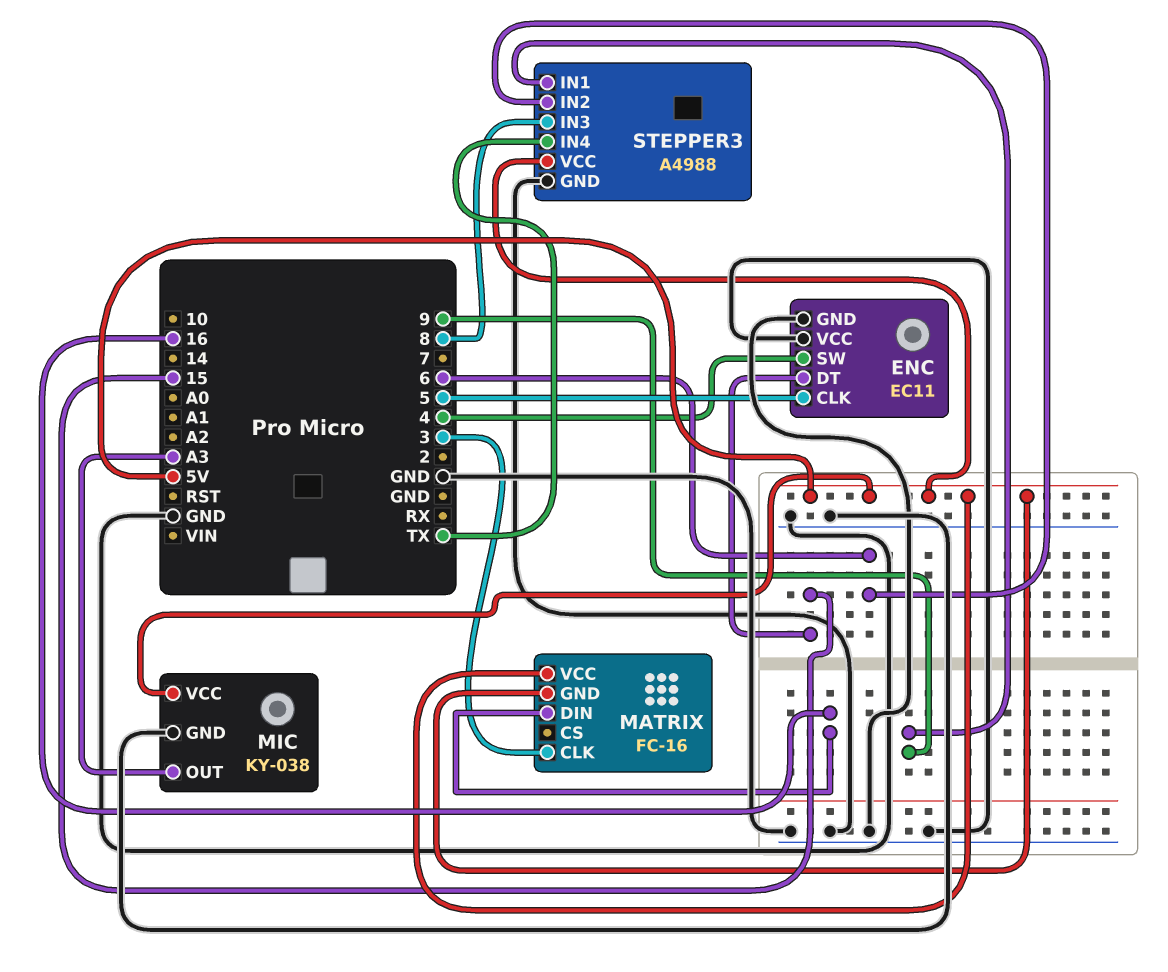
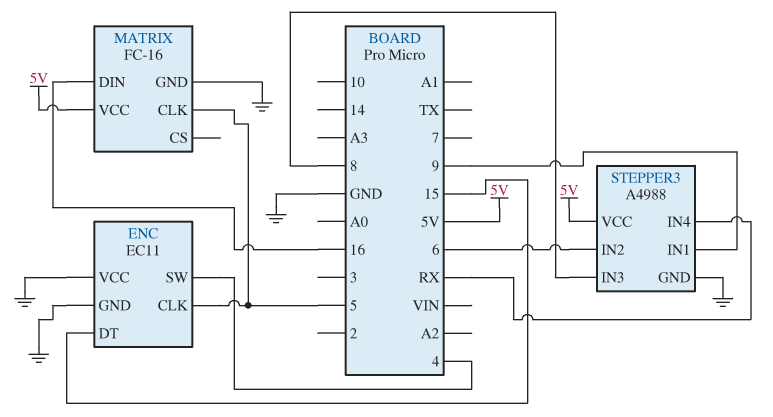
MATRIX pin CLK: 3 -> 5
MATRIX pin GND: 5V -> GND
MIC: KY-038 -> none
MIC pin GND: GND -> none
MIC pin OUT: A3 -> none
MIC pin VCC: 5V -> none
STEPPER3 pin IN4: TX -> RX

